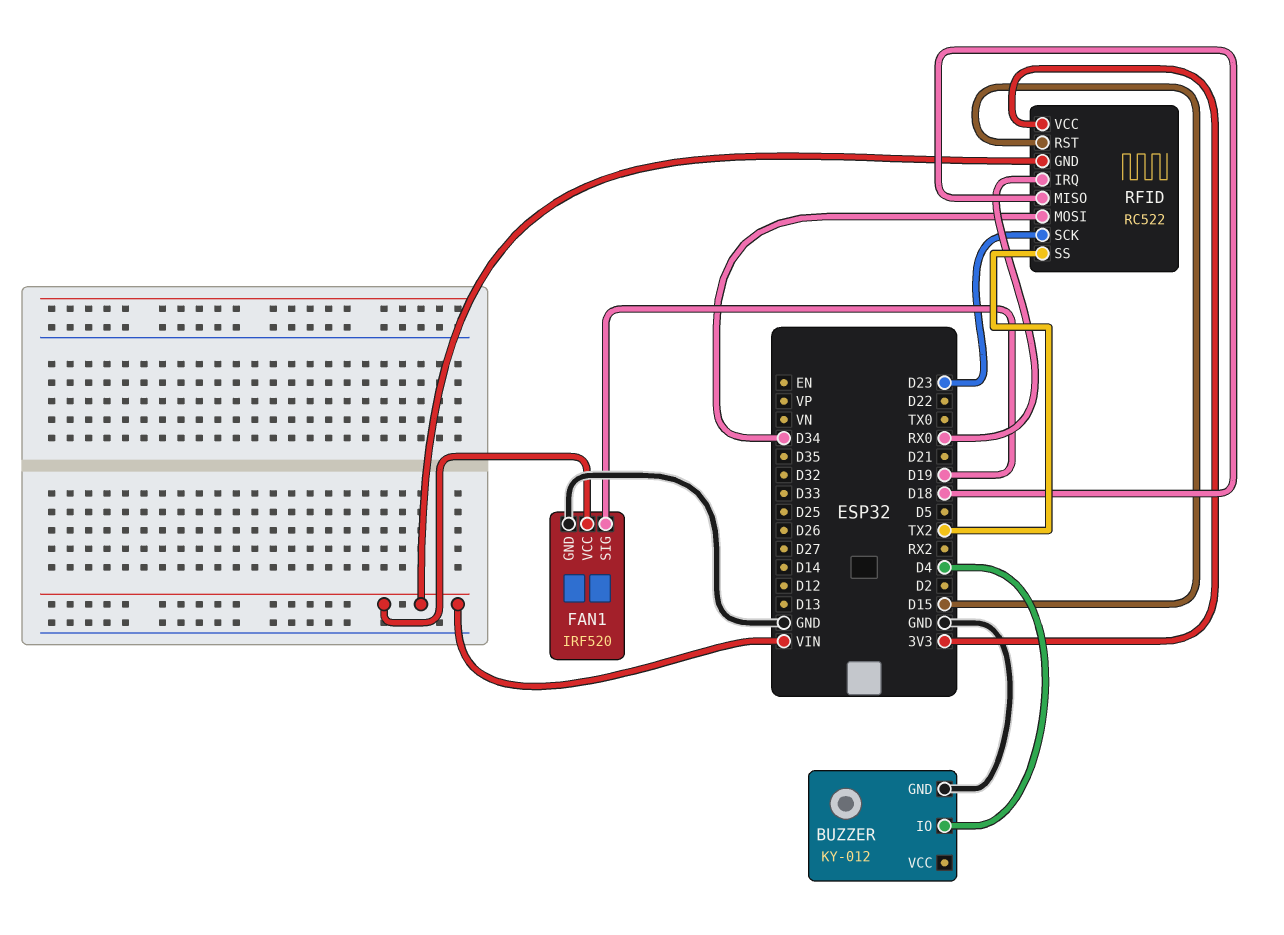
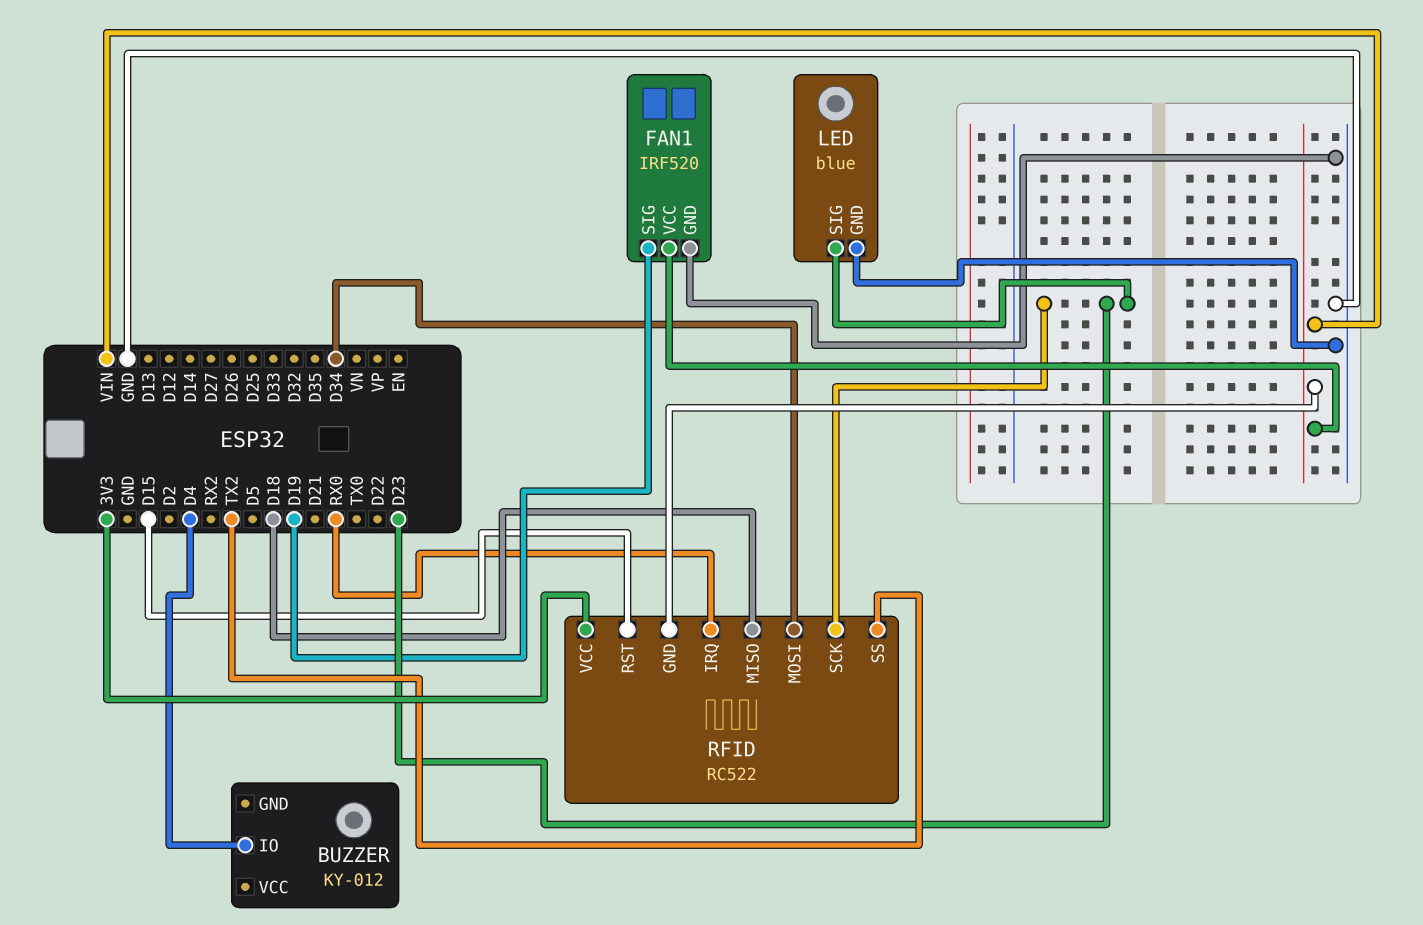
BUZZER pin GND: GND -> none
LED: none -> blue
LED pin GND: none -> GND
LED pin SIG: none -> D23

